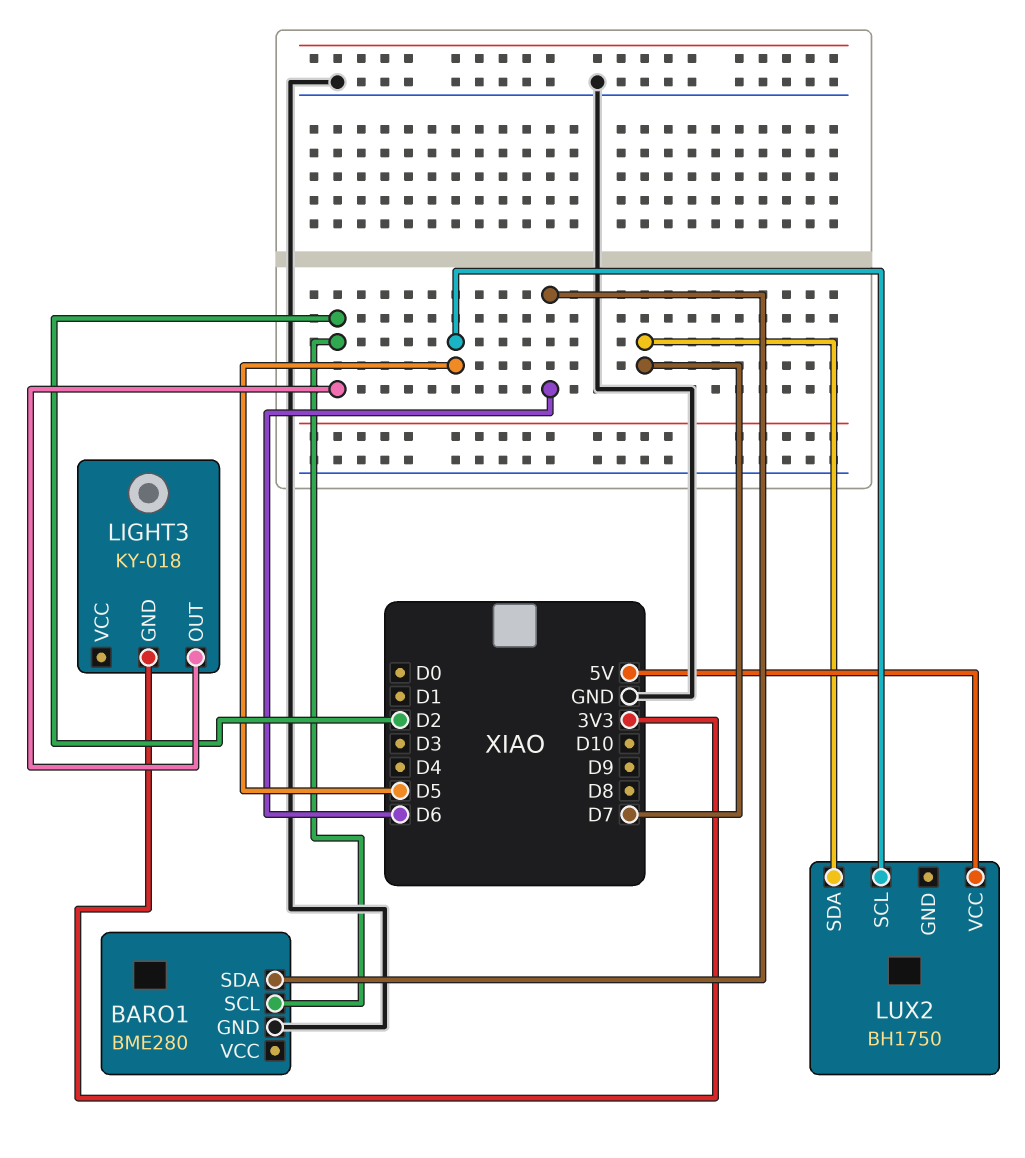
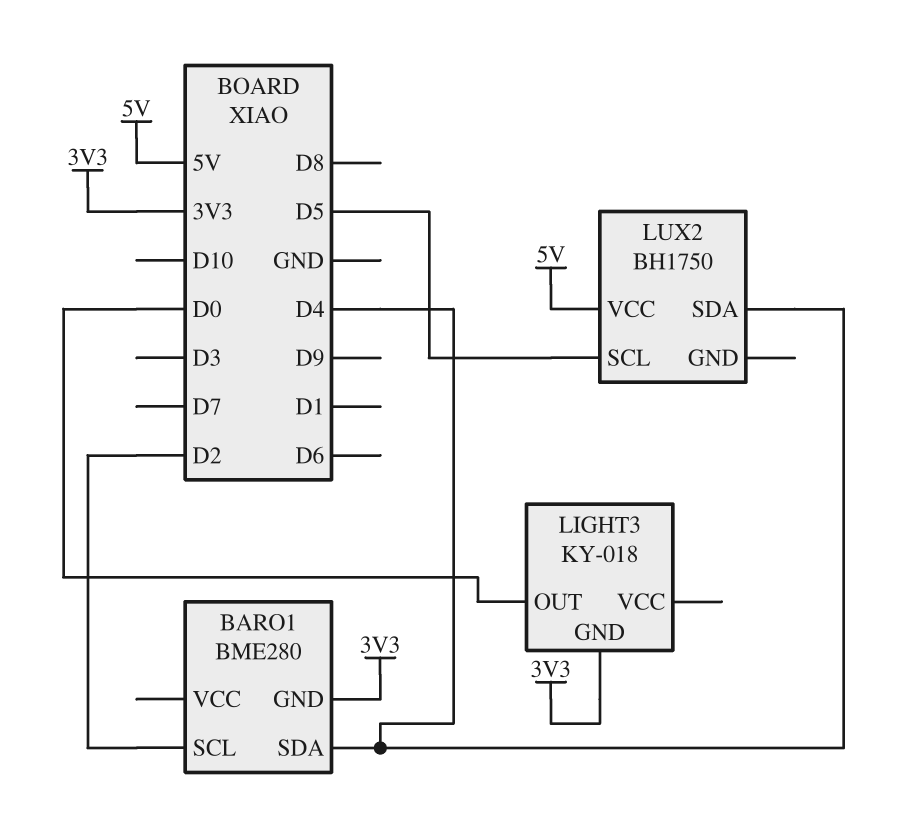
BARO1 pin GND: GND -> 3V3
BARO1 pin SDA: D6 -> D4
LIGHT3 pin OUT: D2 -> D0
LUX2 pin SDA: D7 -> D4

